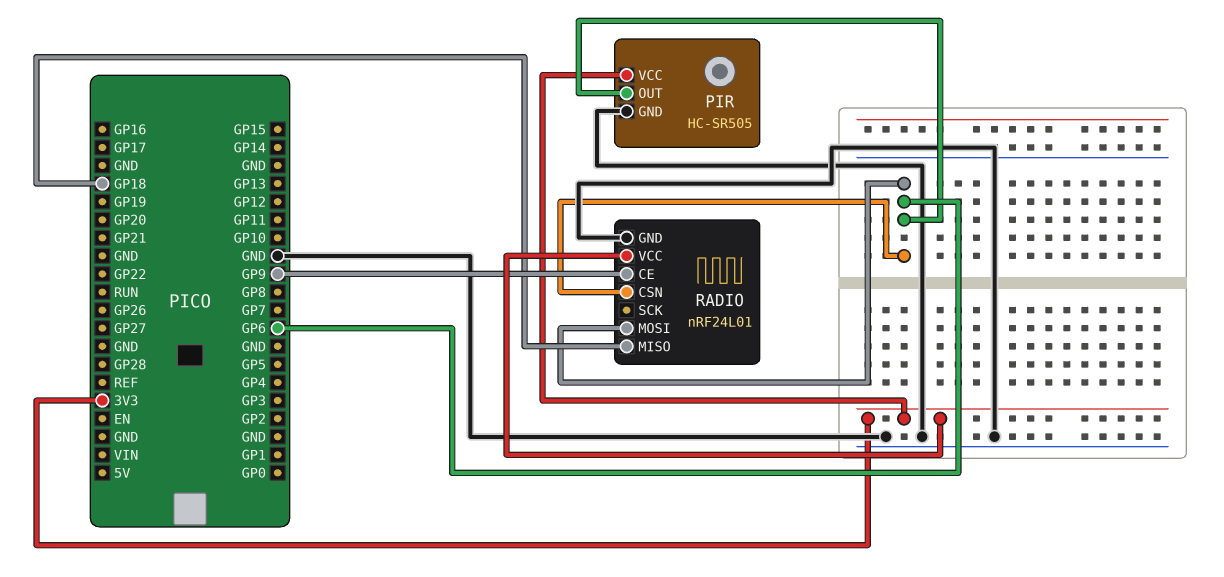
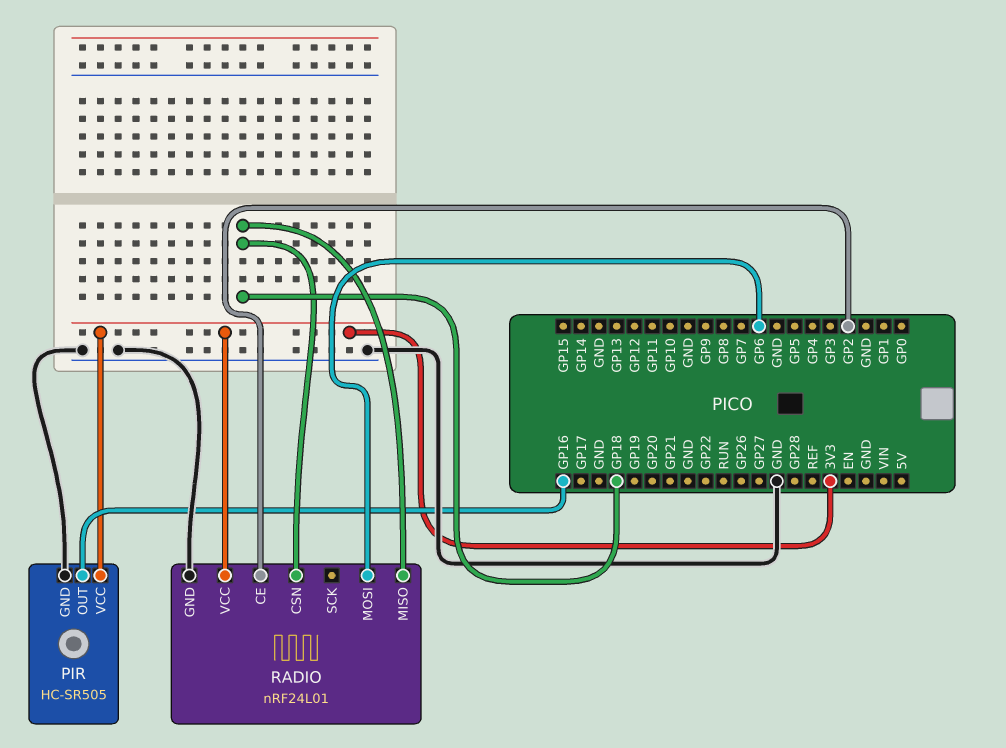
PIR pin OUT: GP6 -> GP16
RADIO pin CE: GP9 -> GP2
RADIO pin CSN: GP6 -> GP18

